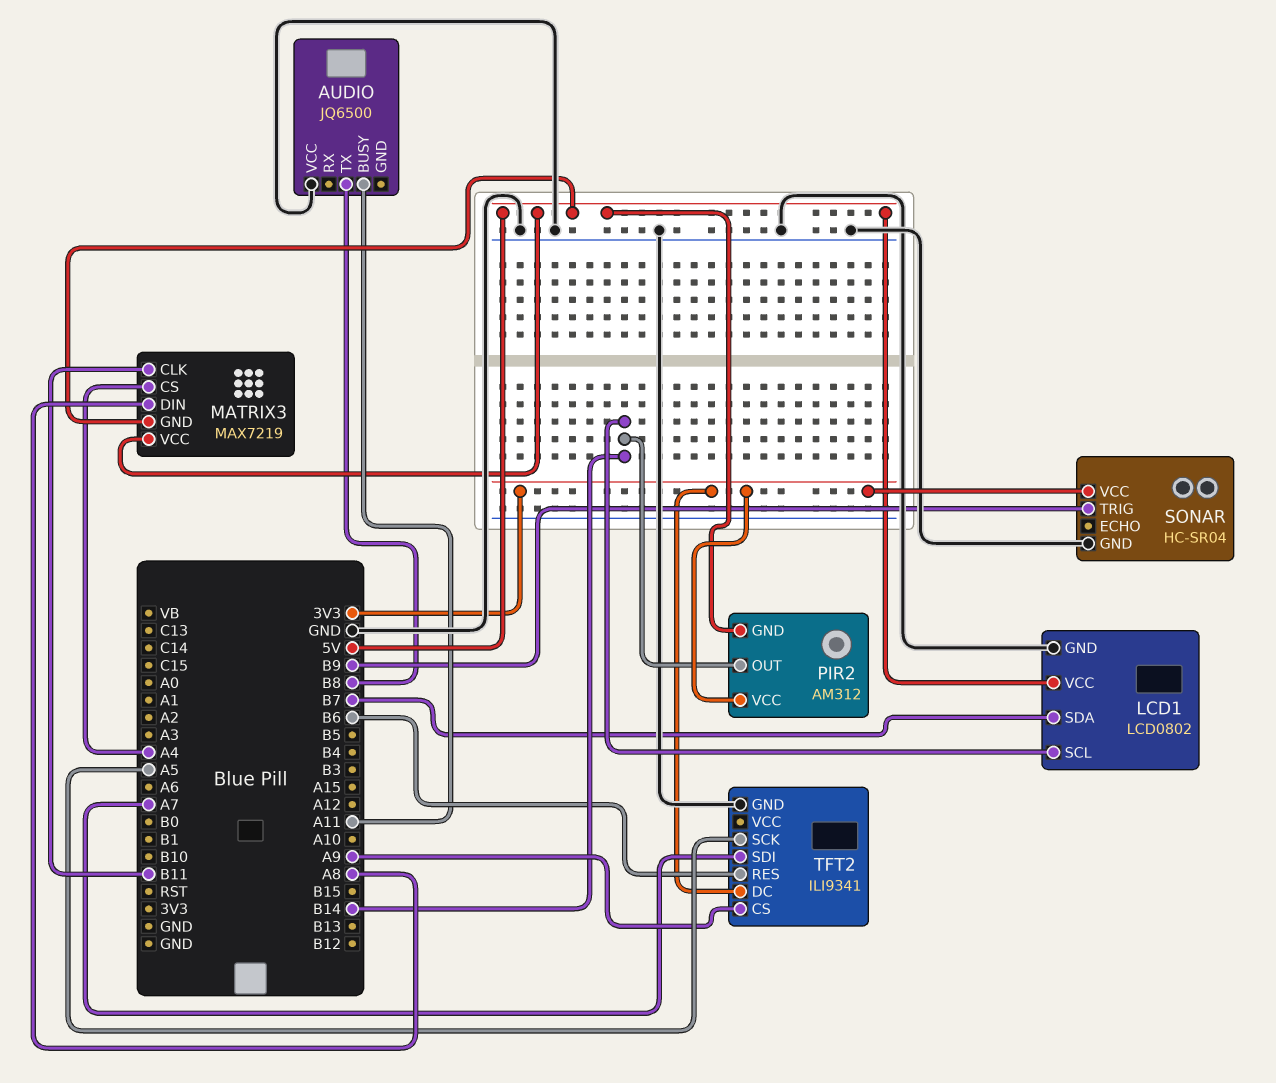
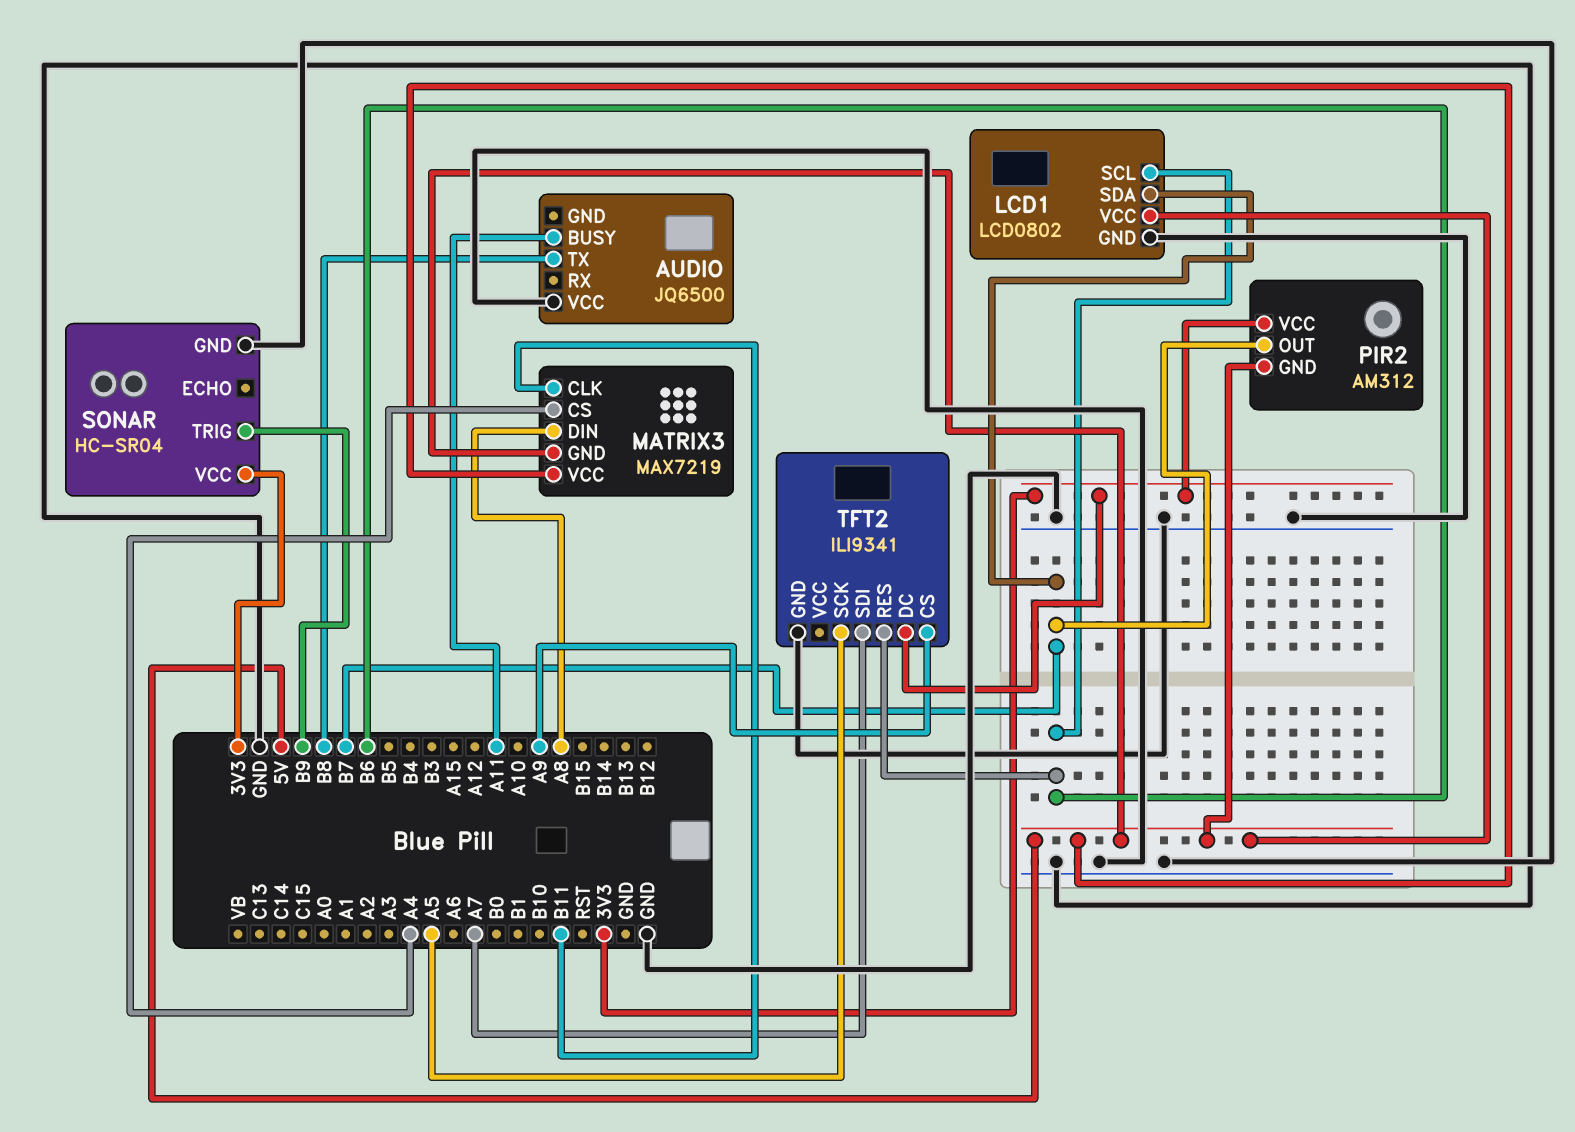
LCD1 pin SCL: B14 -> B6
PIR2 pin OUT: B14 -> B7

